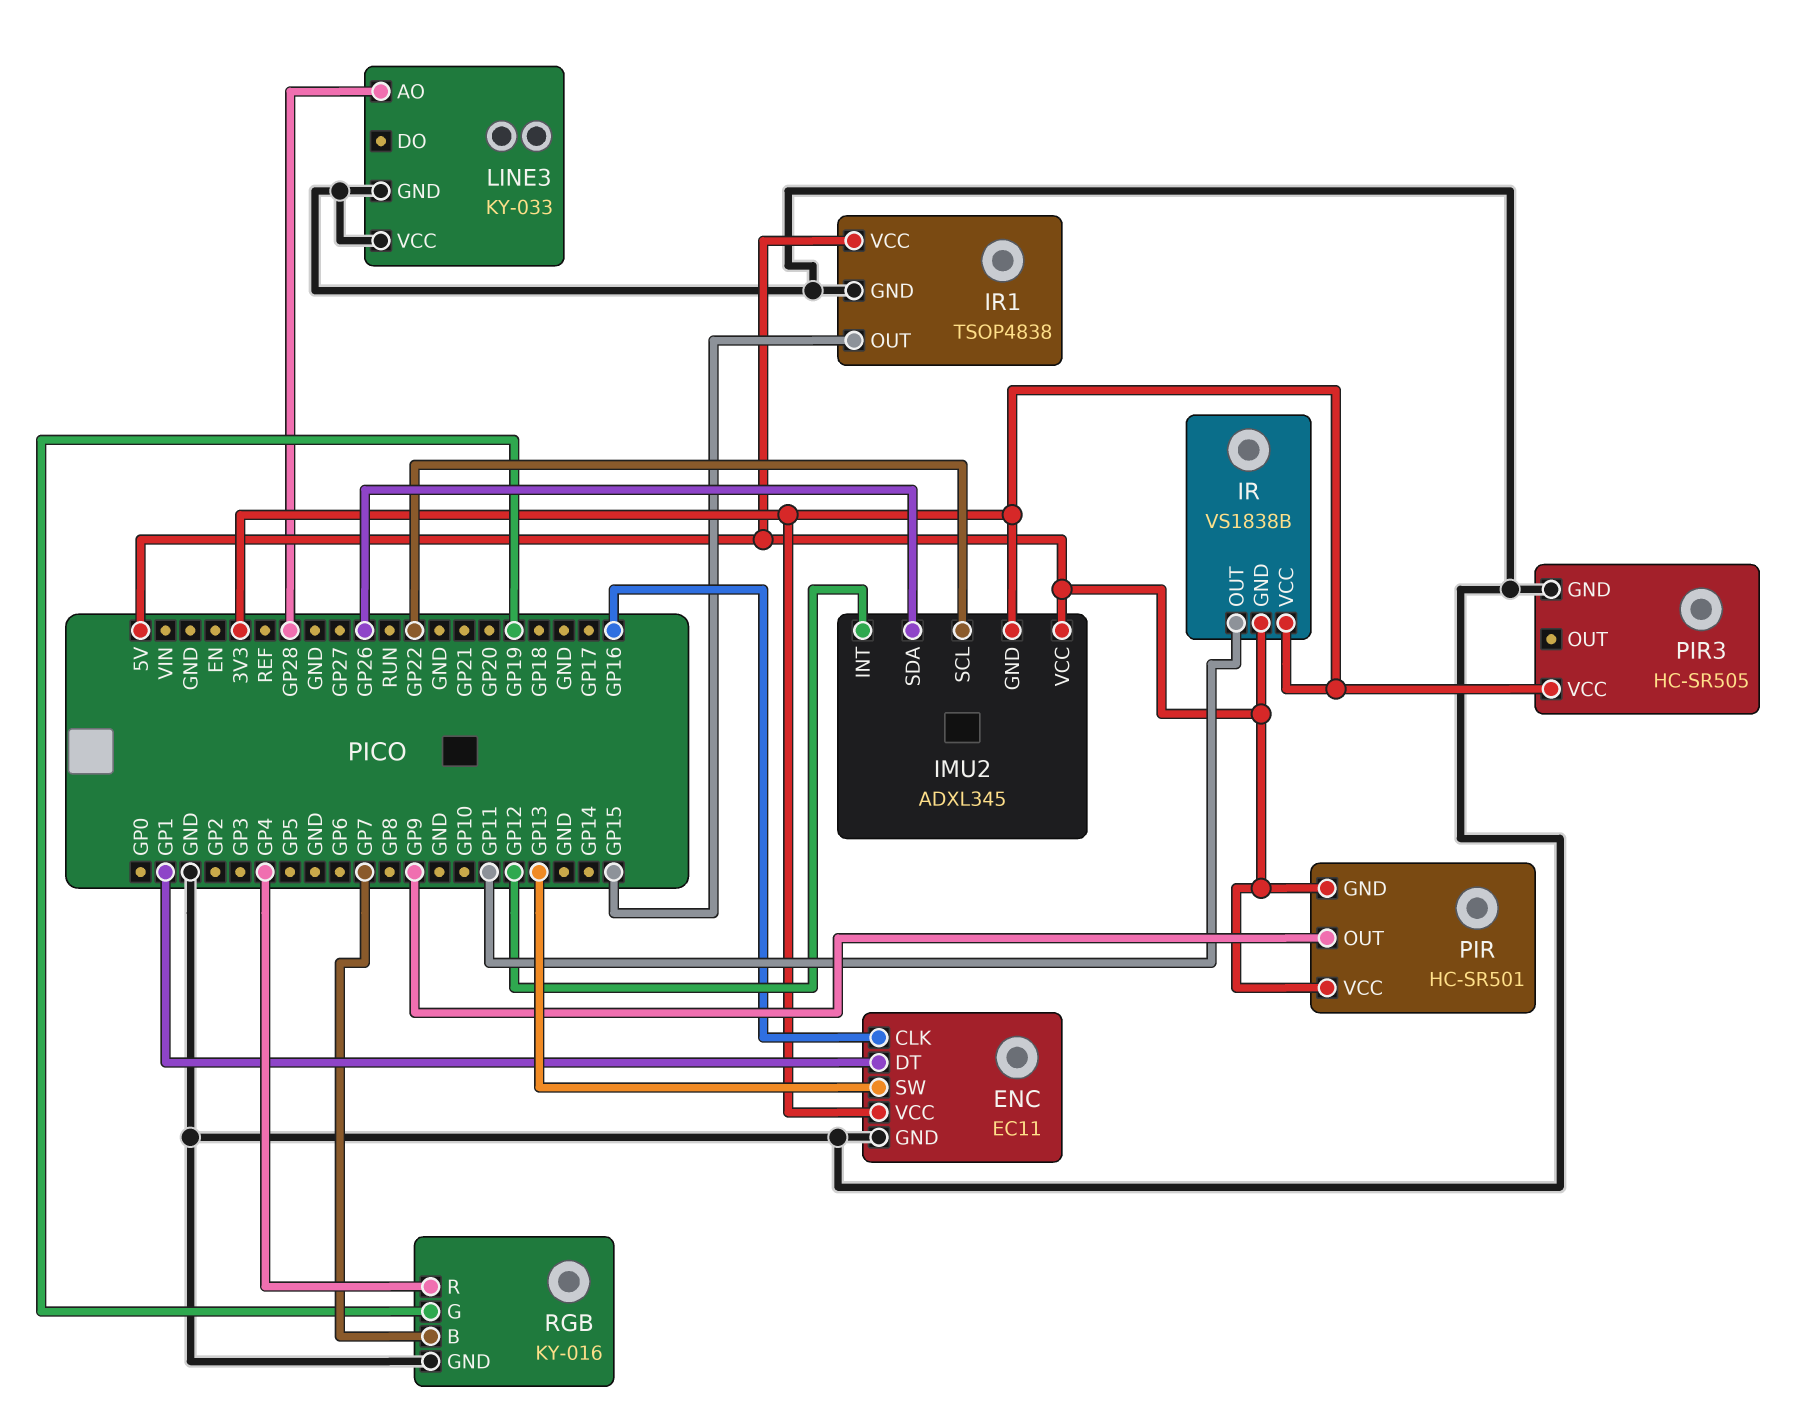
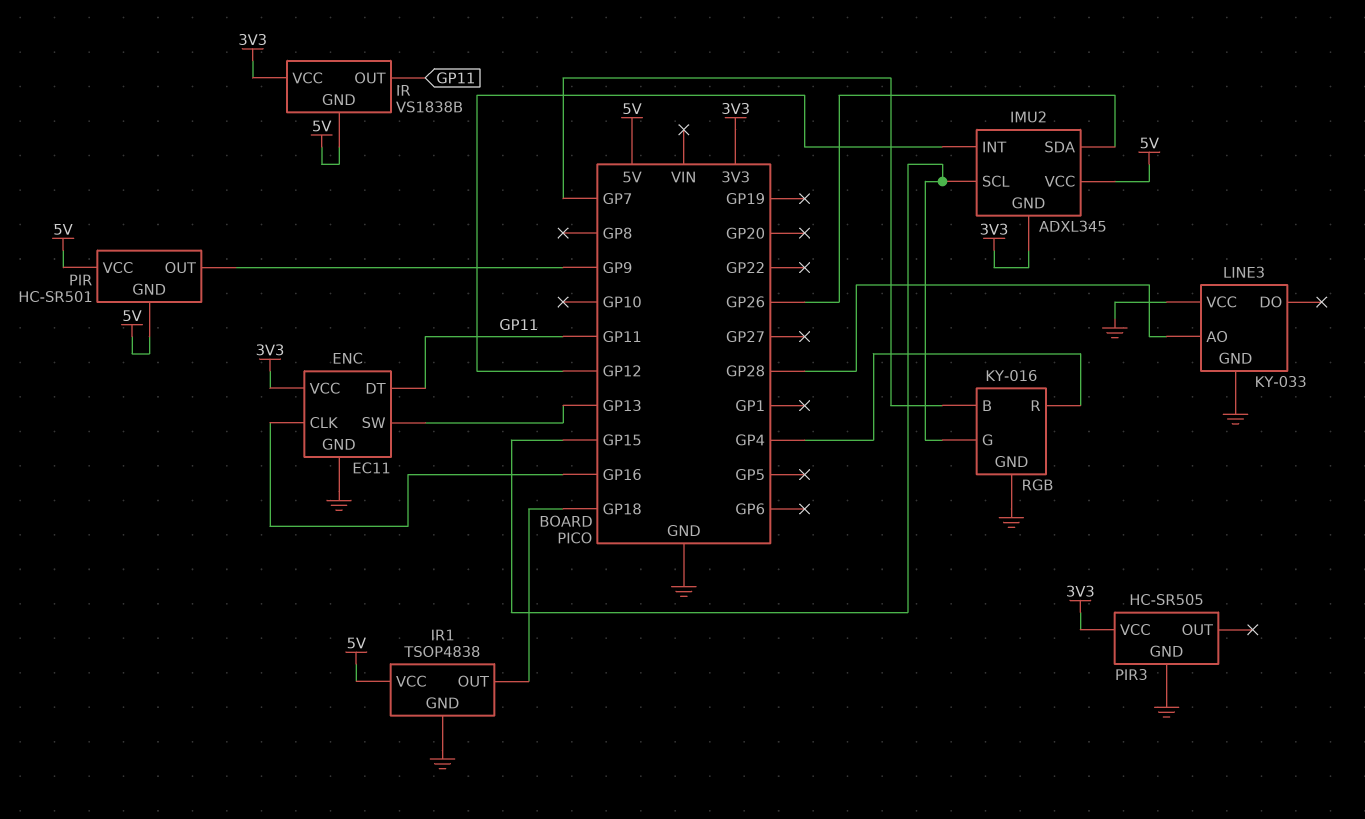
ENC pin DT: GP1 -> GP11
IMU2 pin SCL: GP22 -> GP15
IR1 pin OUT: GP15 -> GP18
RGB pin G: GP19 -> GP15

